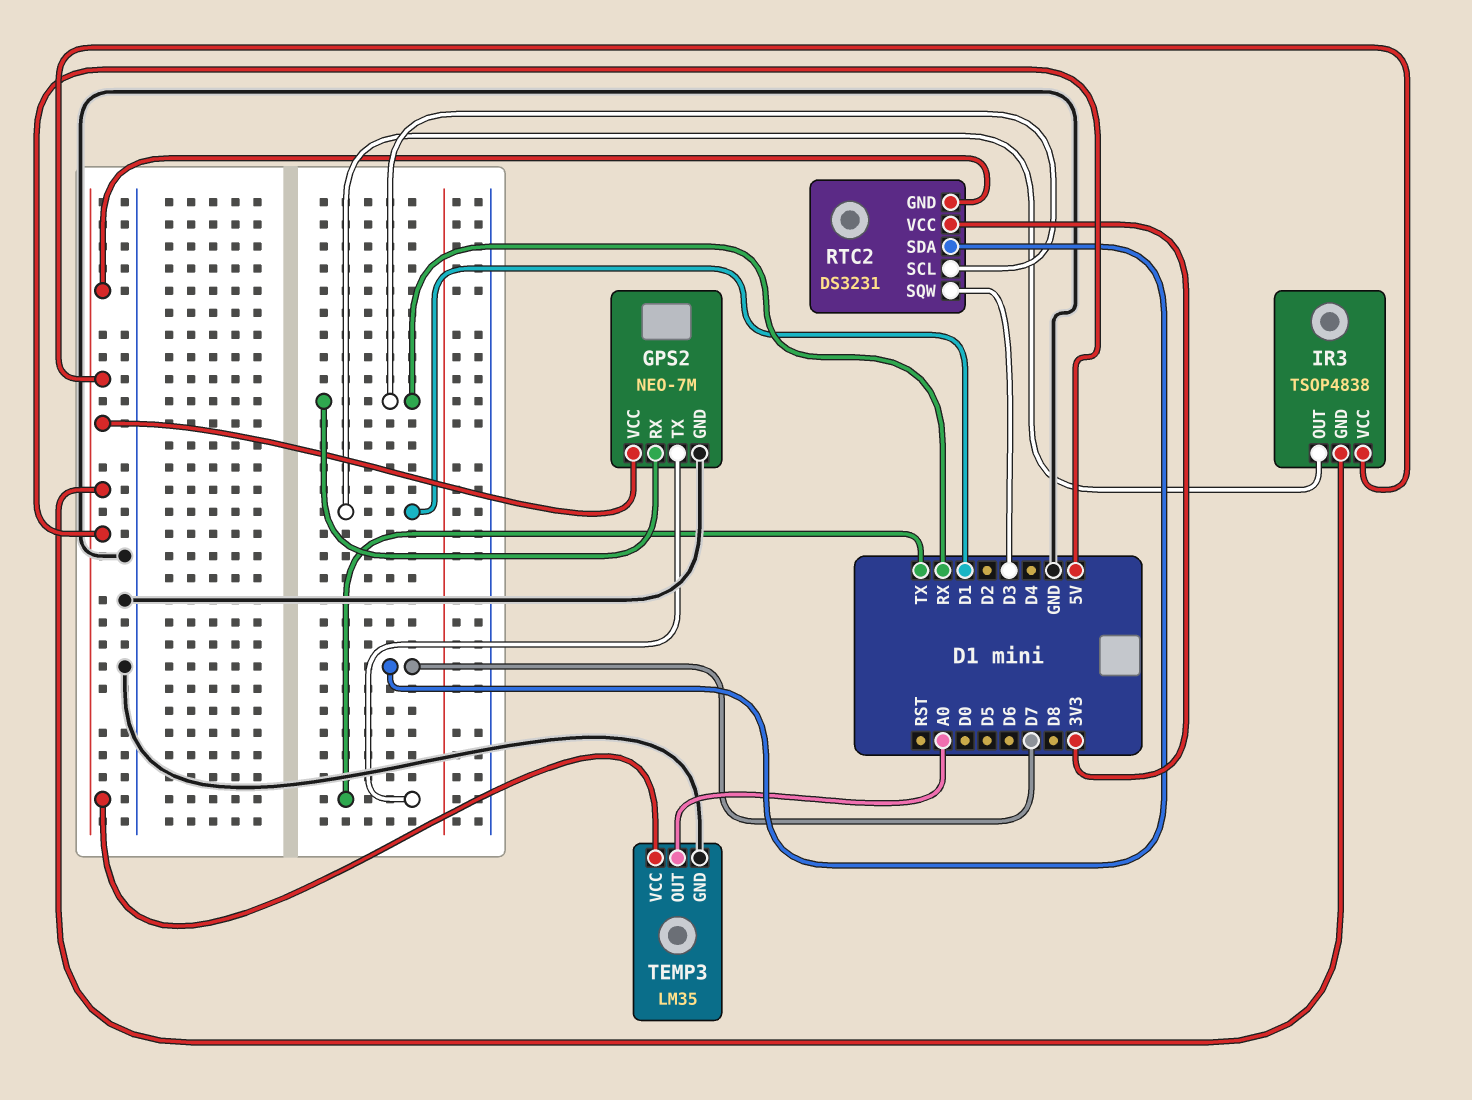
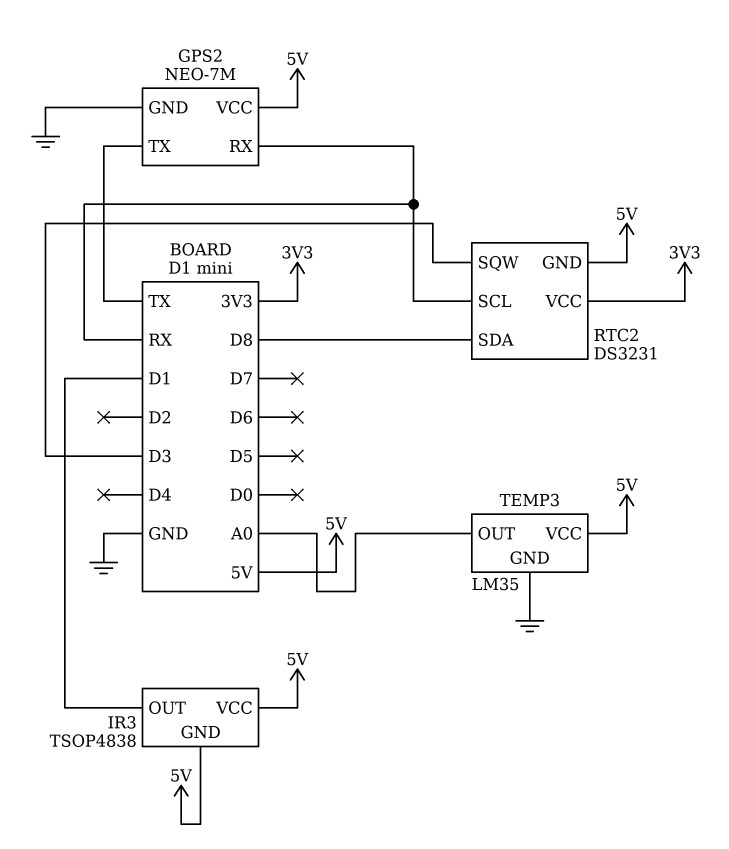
RTC2 pin SDA: D7 -> D8

